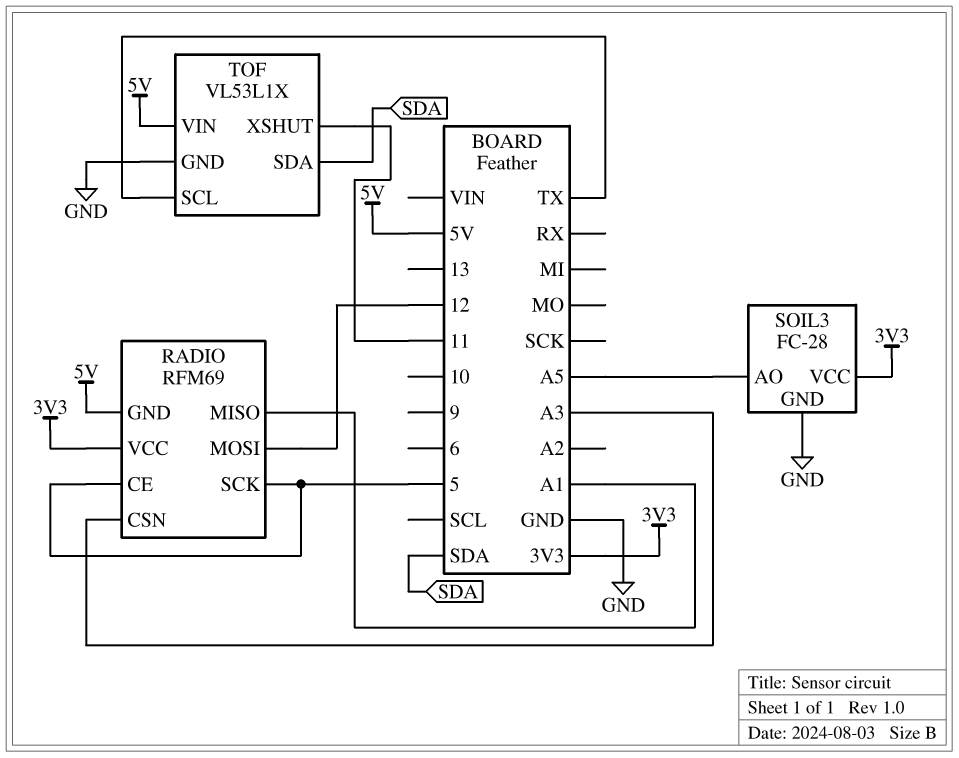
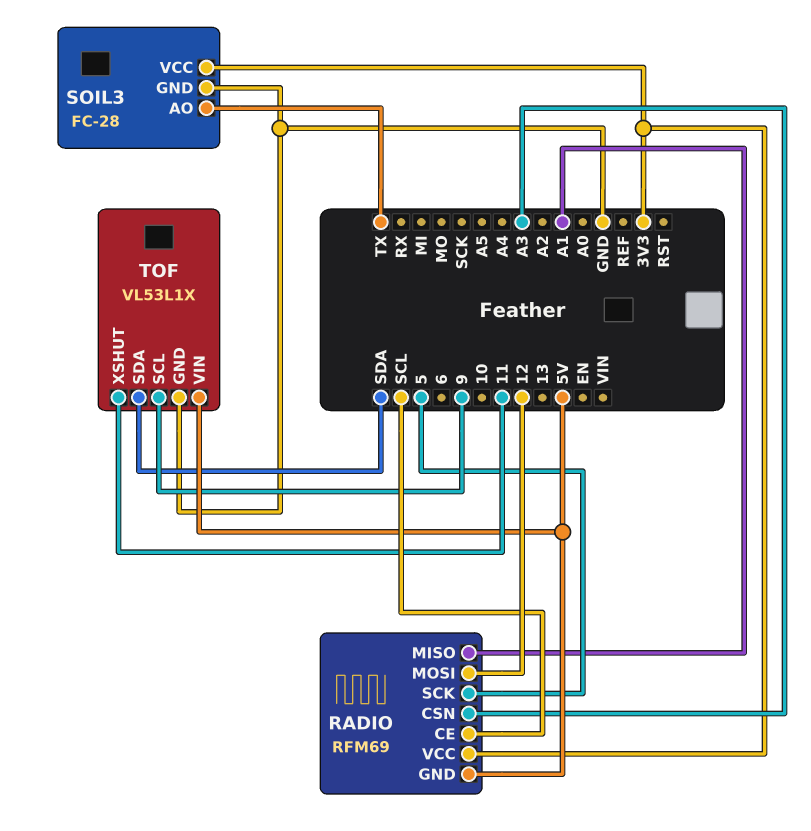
RADIO pin CE: 5 -> SCL
SOIL3 pin AO: A5 -> TX
TOF pin SCL: TX -> 9

